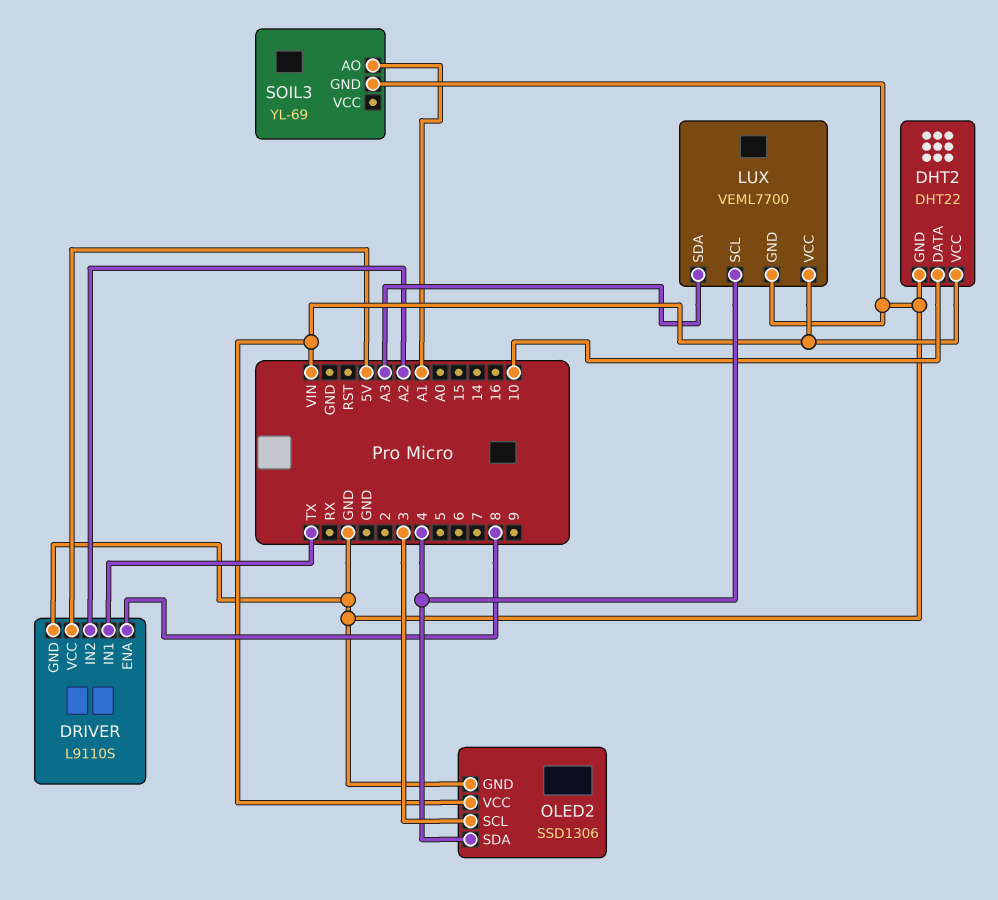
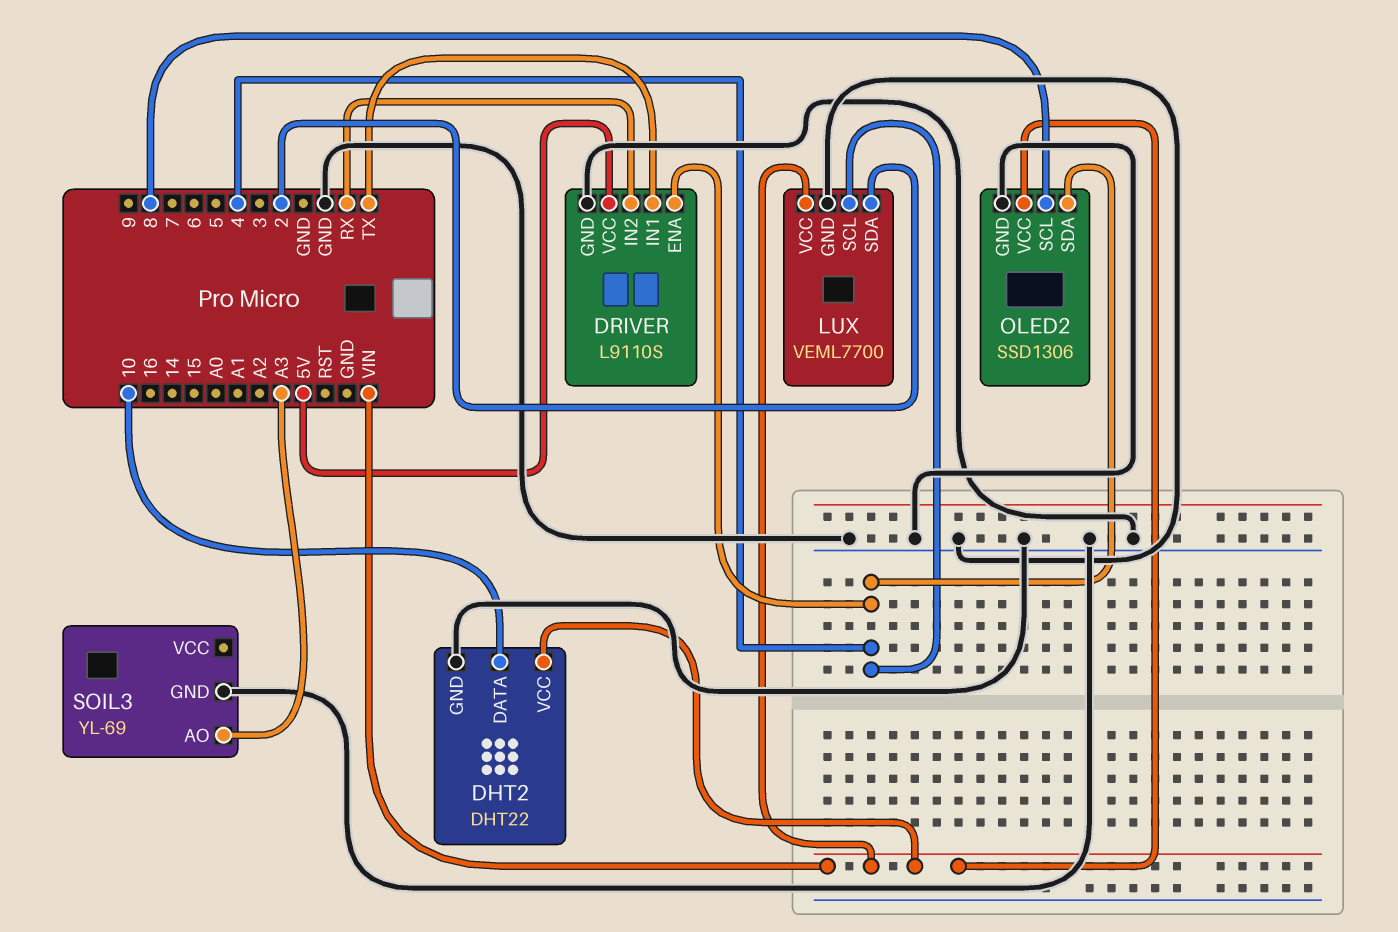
DRIVER pin ENA: 8 -> 4
DRIVER pin IN2: A2 -> RX
LUX pin SDA: A3 -> 2
OLED2 pin SCL: 3 -> 8
SOIL3 pin AO: A1 -> A3

